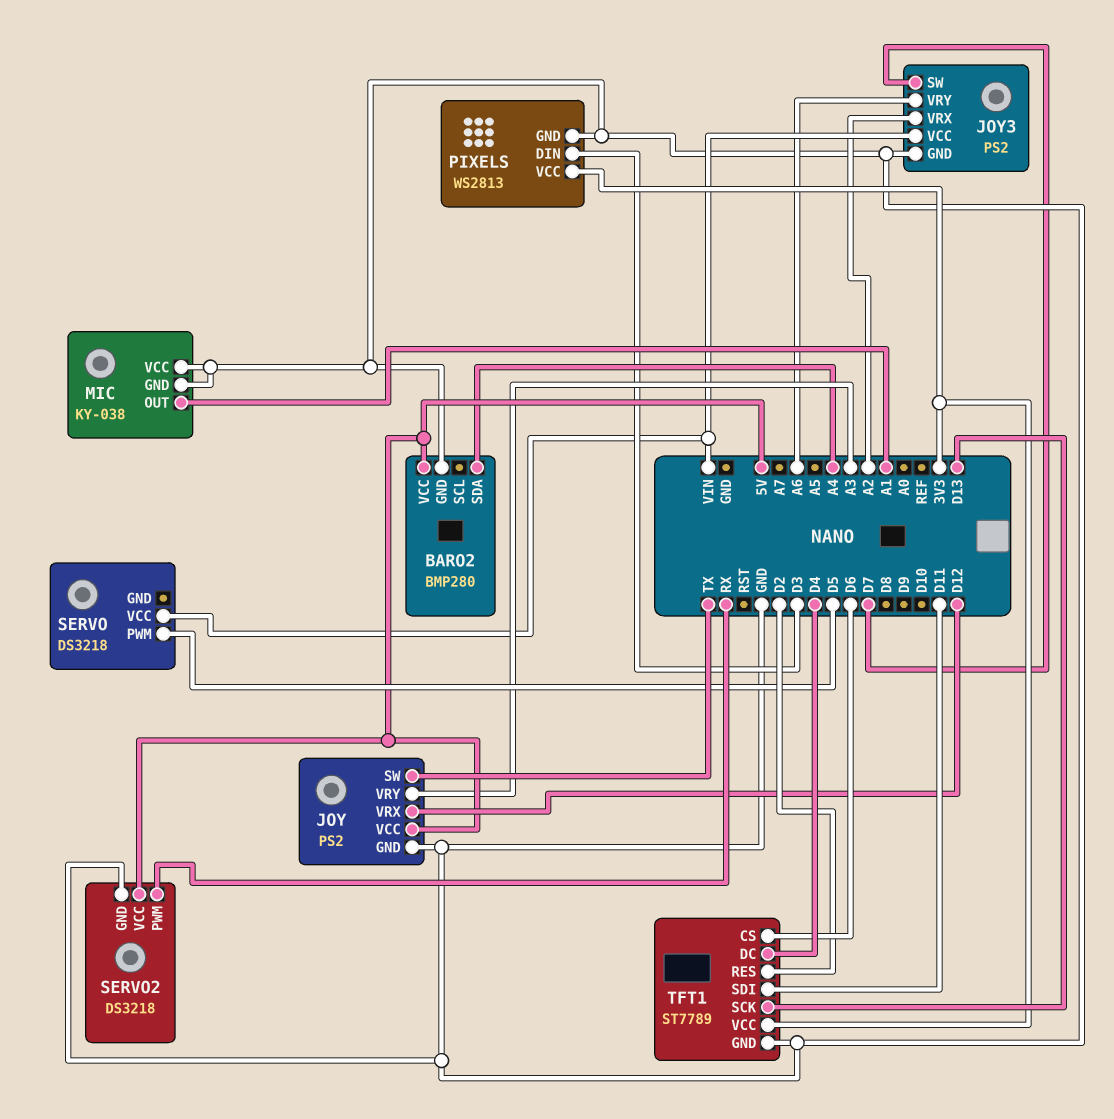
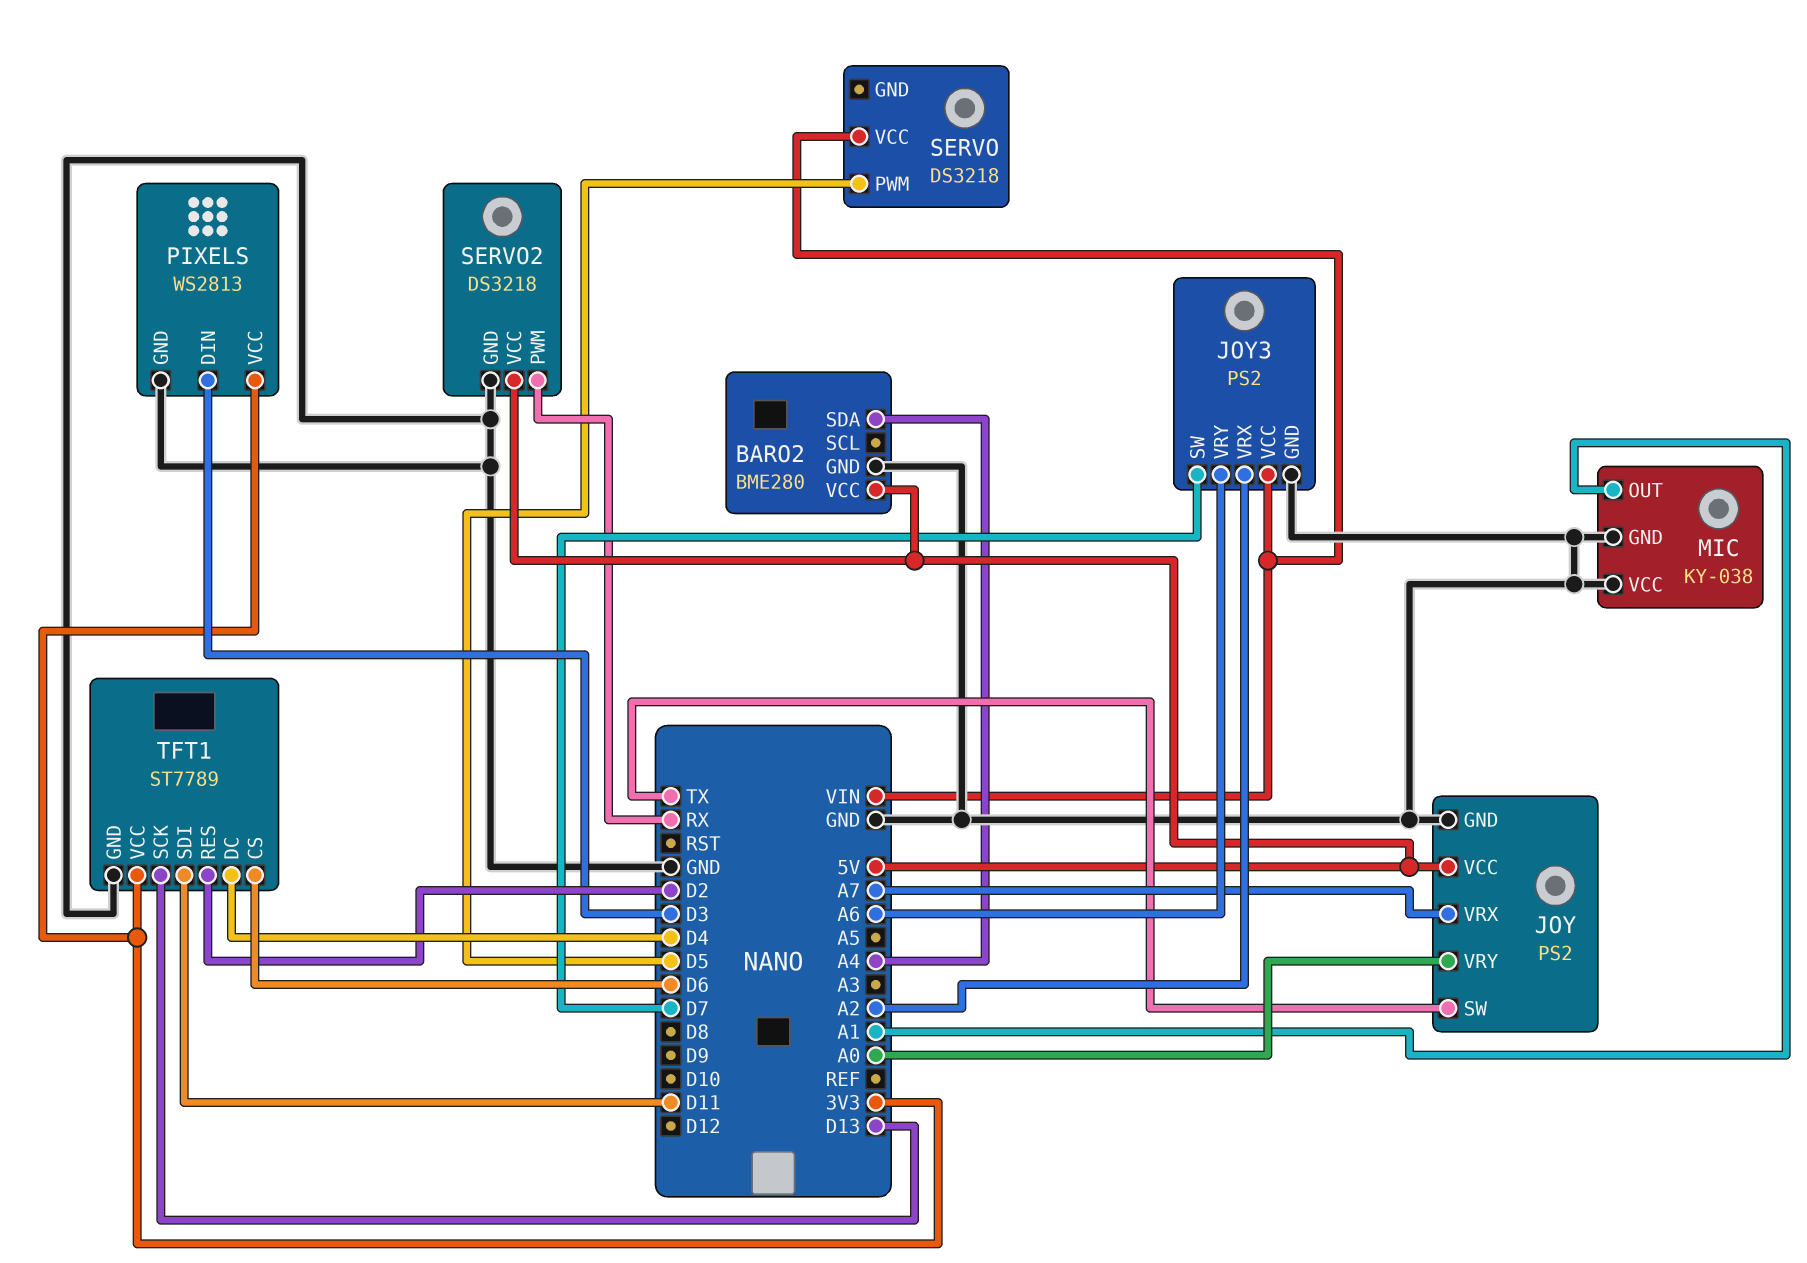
BARO2: BMP280 -> BME280
JOY pin VRX: D12 -> A7
JOY pin VRY: A3 -> A0

